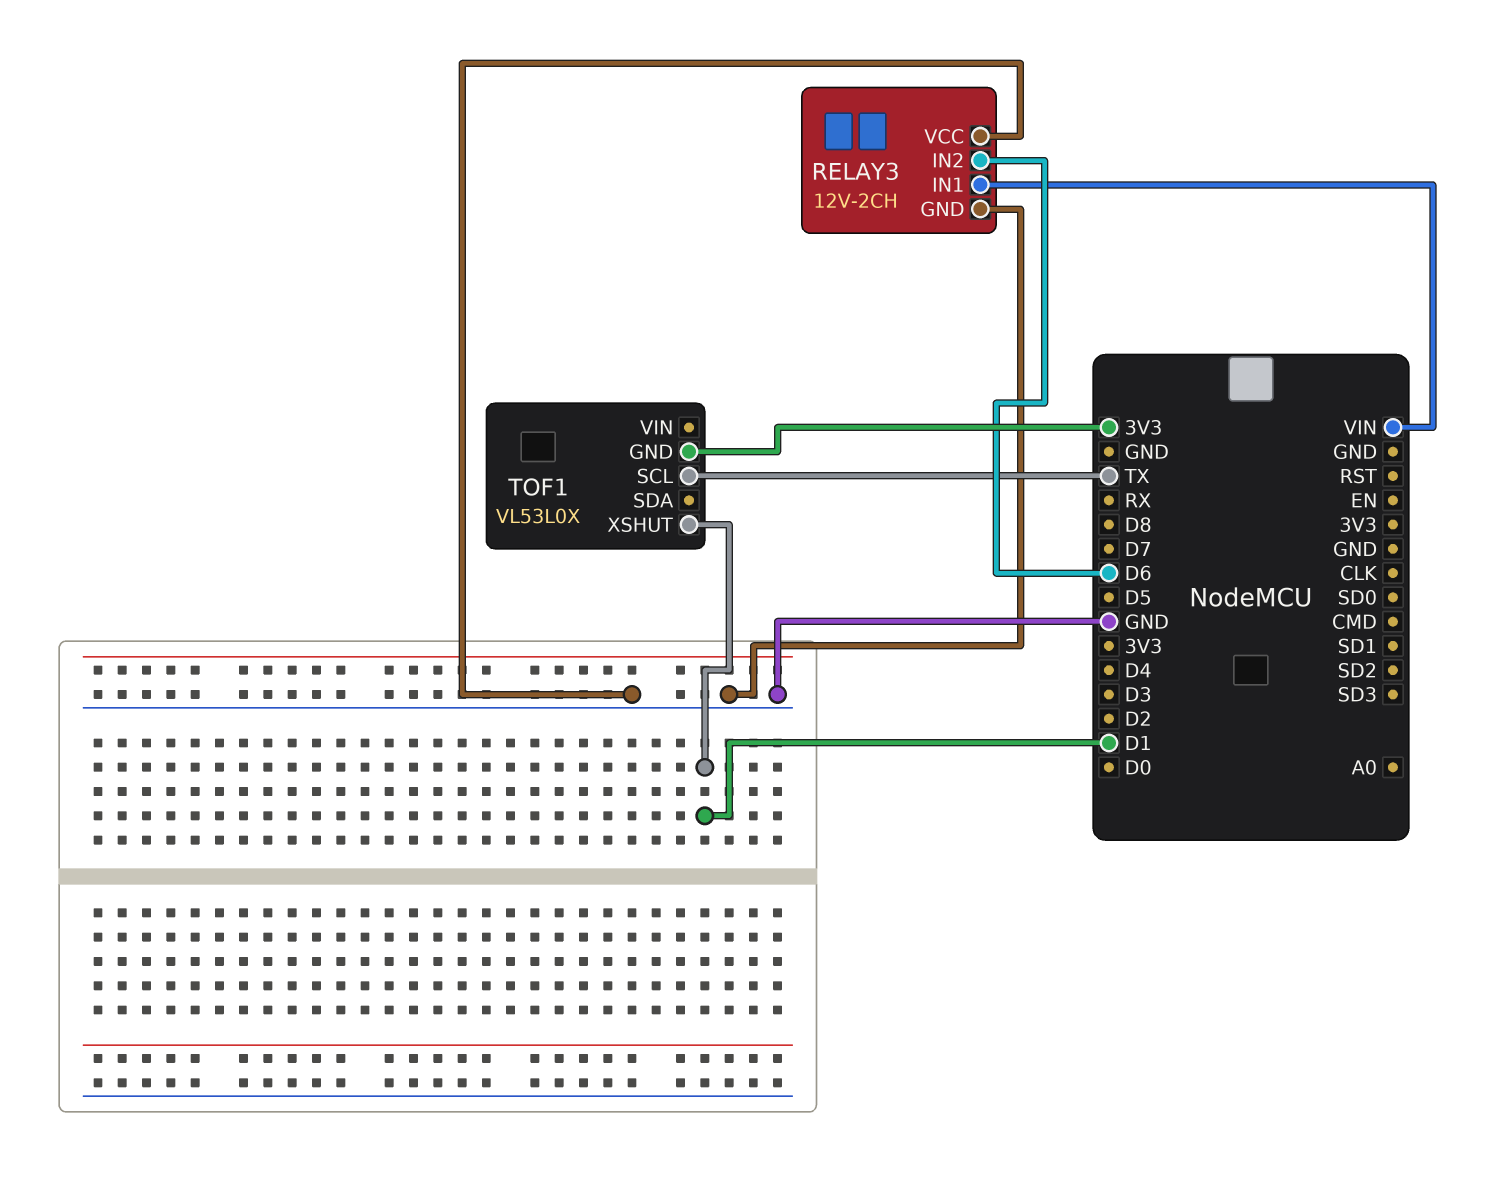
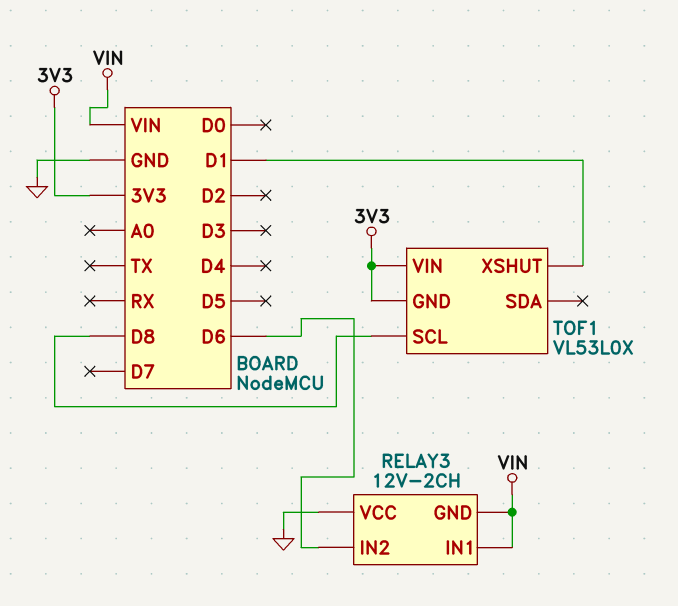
RELAY3 pin GND: GND -> VIN
TOF1 pin SCL: TX -> D8
TOF1 pin VIN: none -> 3V3

